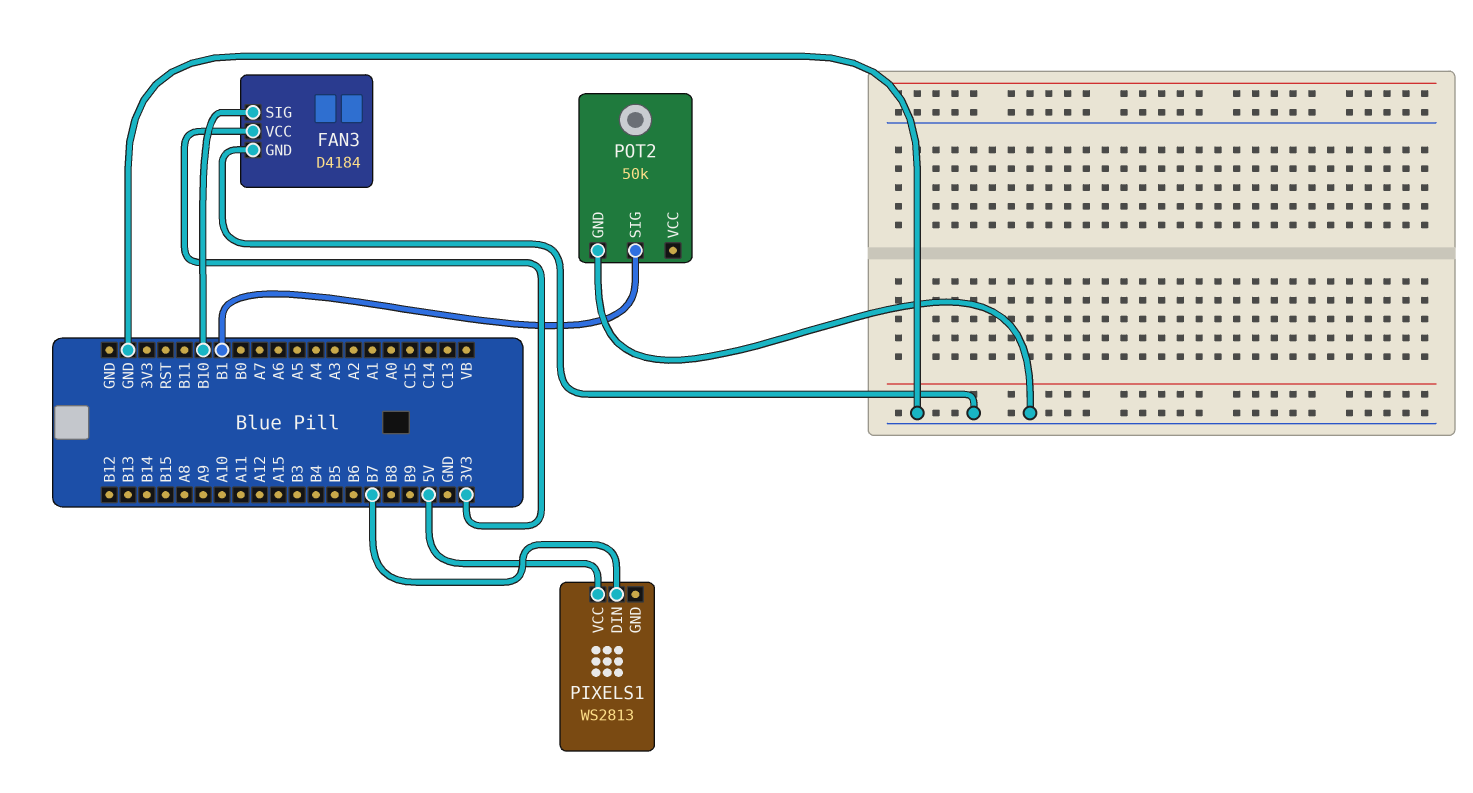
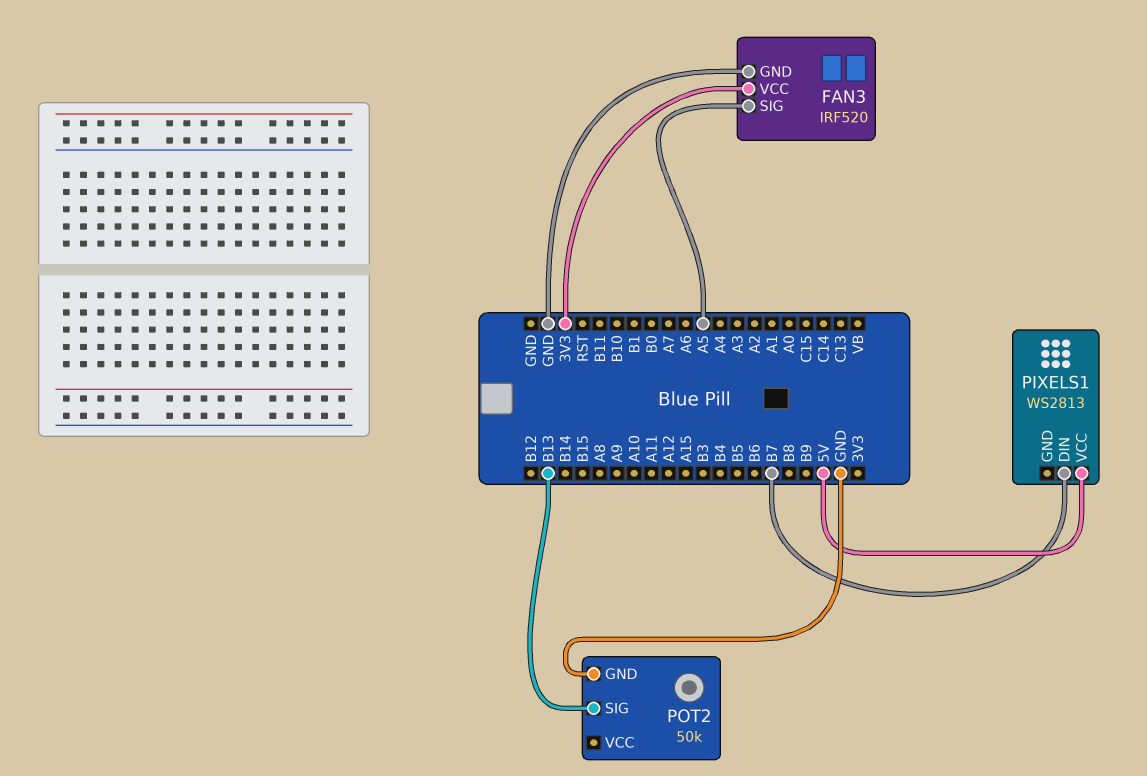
FAN3: D4184 -> IRF520
FAN3 pin SIG: B10 -> A5
POT2 pin SIG: B1 -> B13

